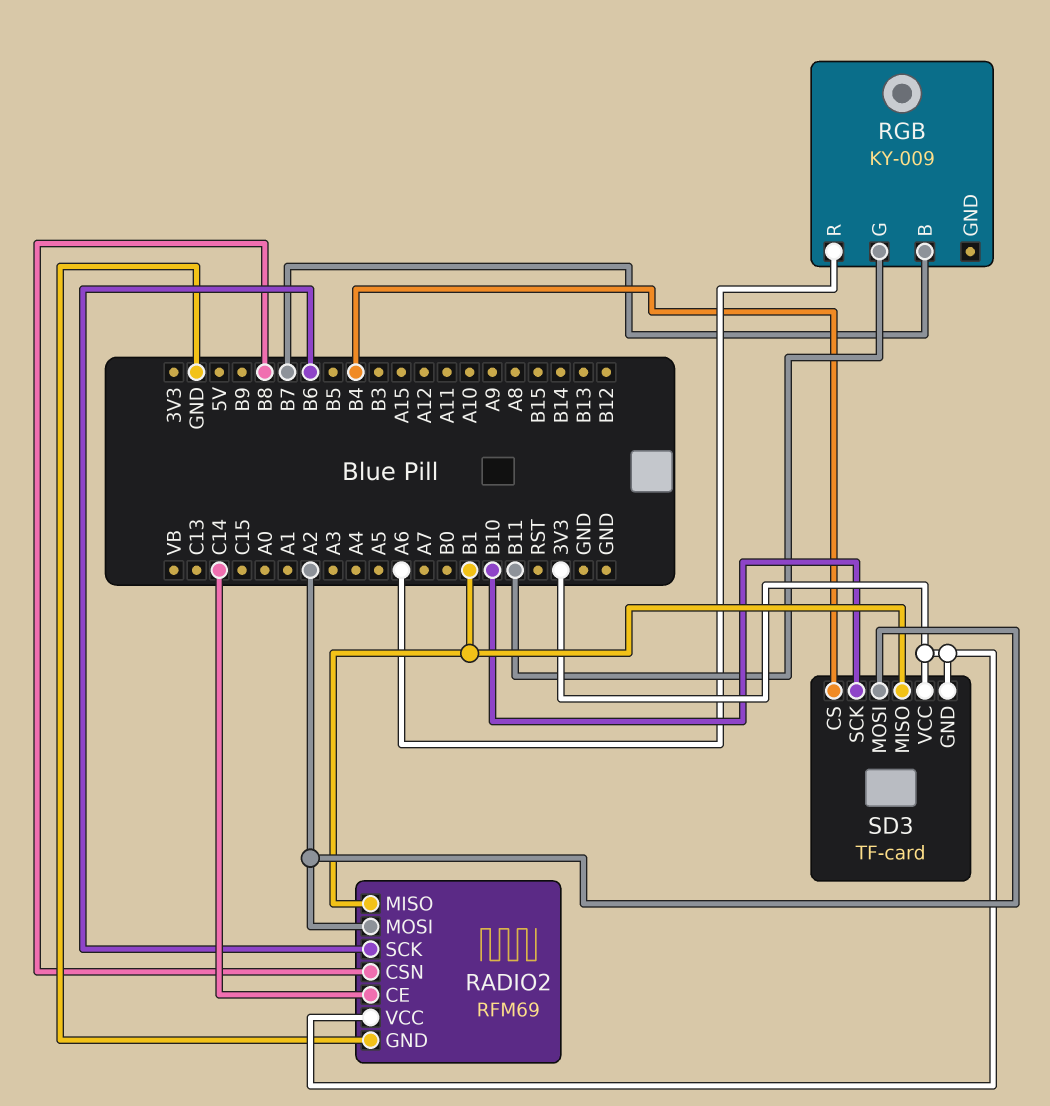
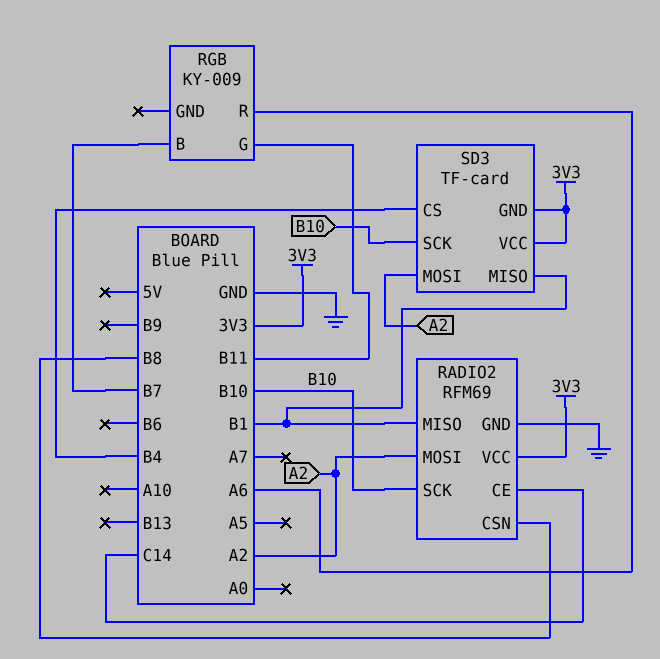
RADIO2 pin SCK: B6 -> B10

